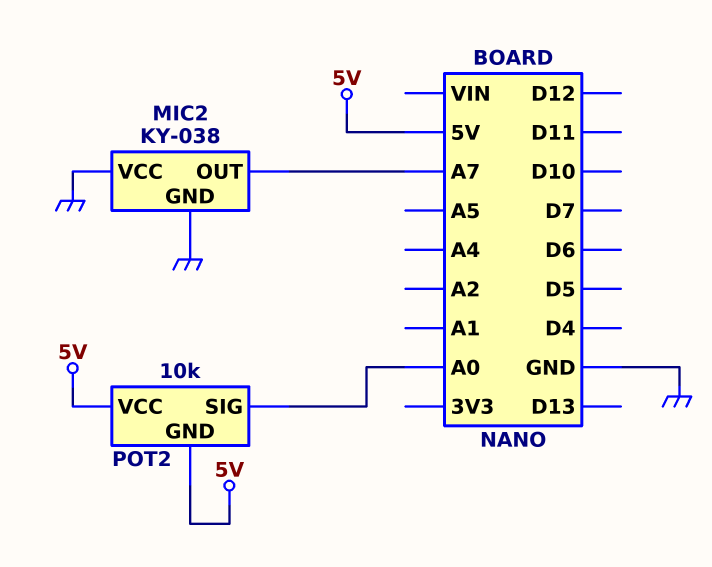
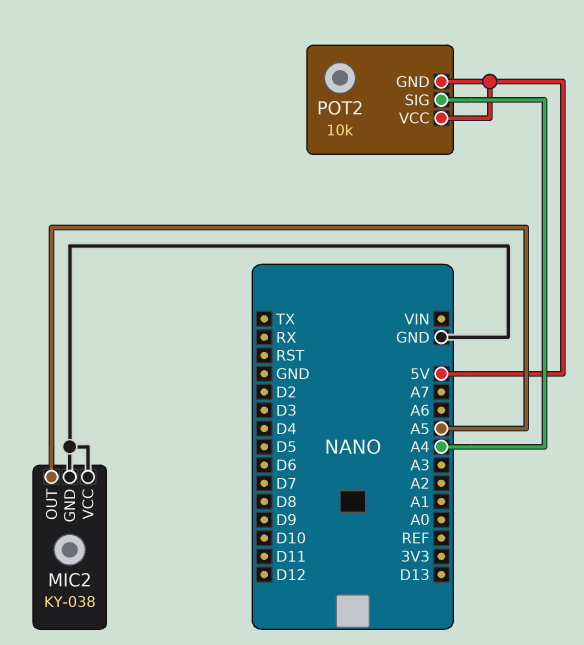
MIC2 pin OUT: A7 -> A5
POT2 pin SIG: A0 -> A4

